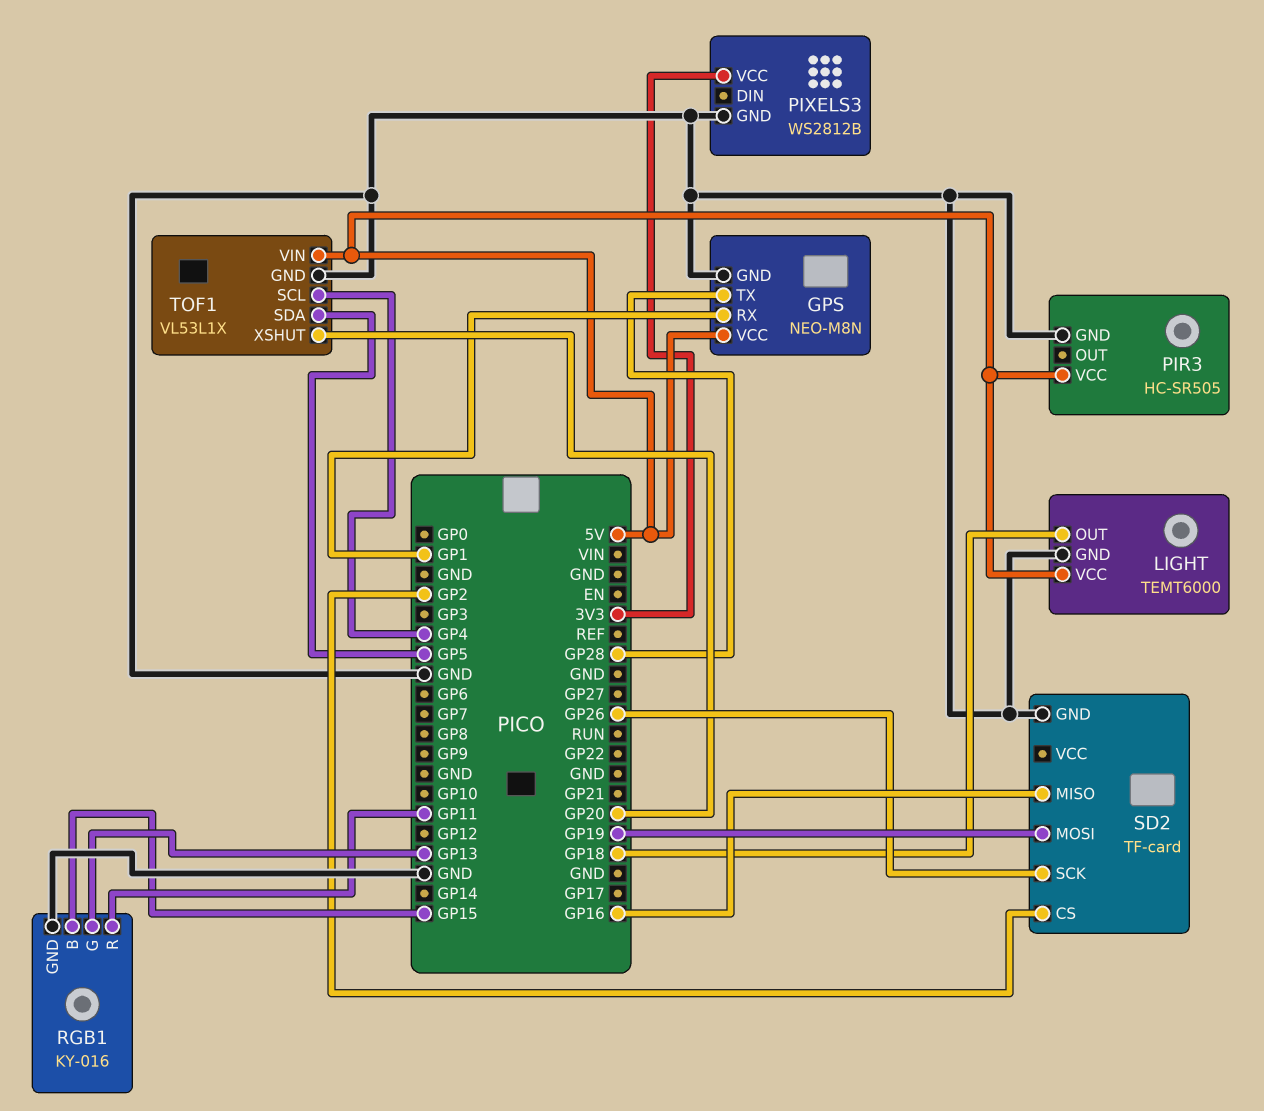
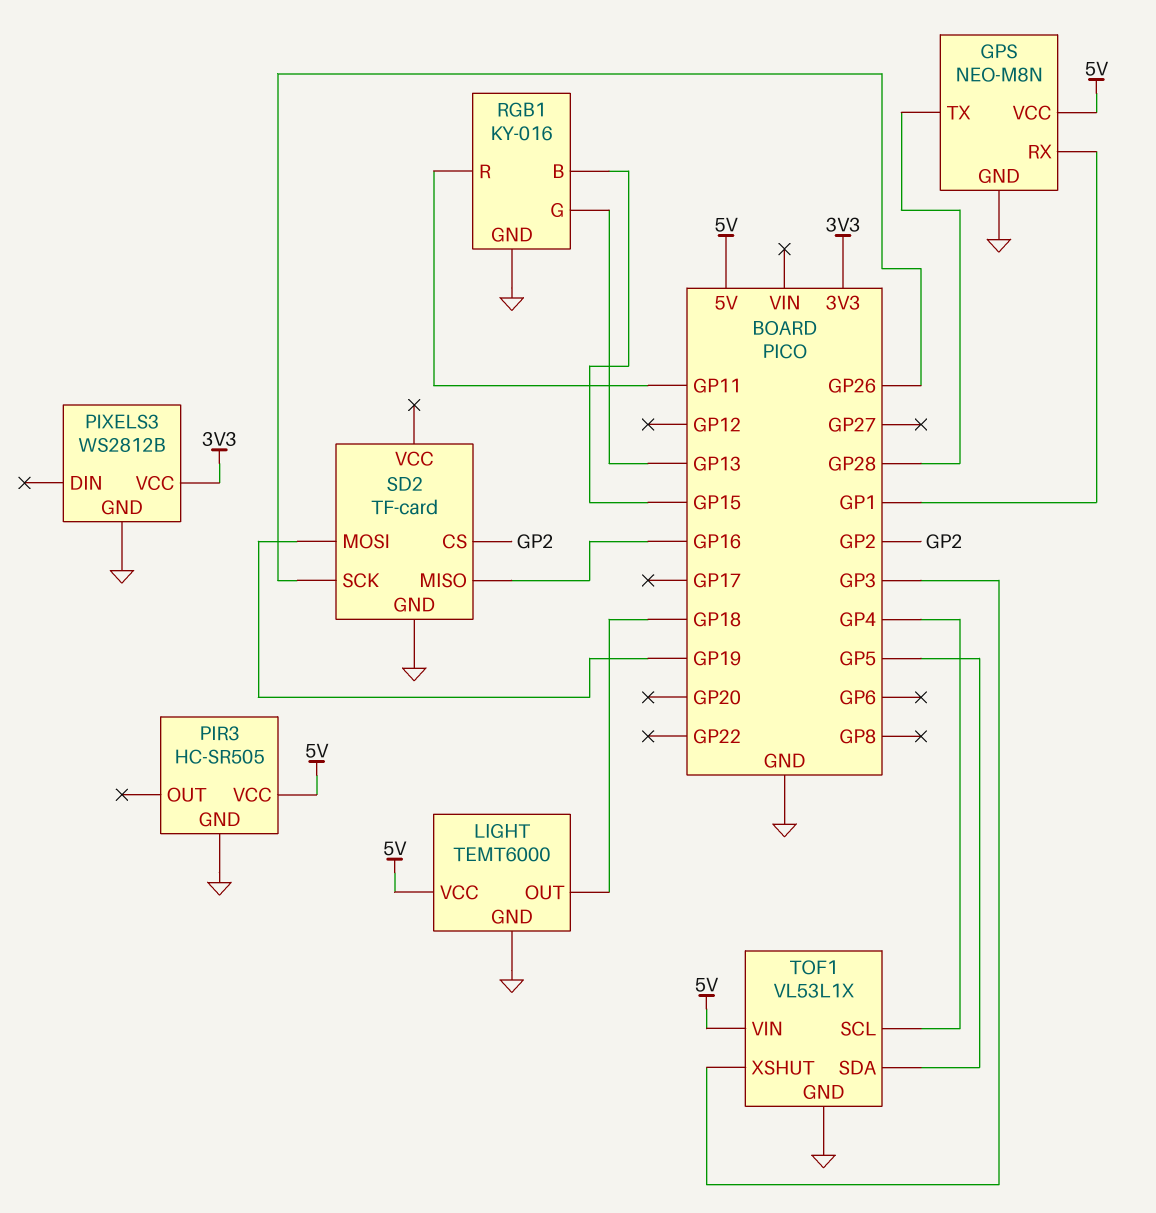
TOF1 pin XSHUT: GP20 -> GP3

